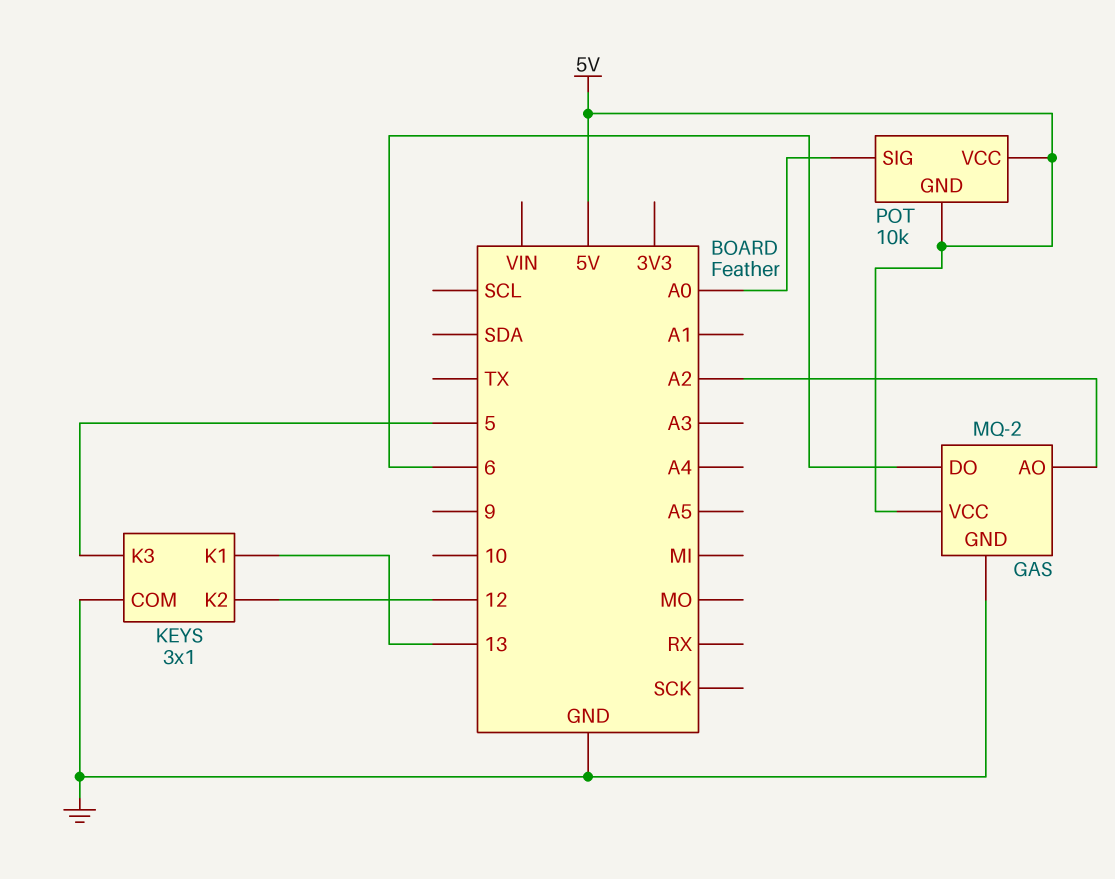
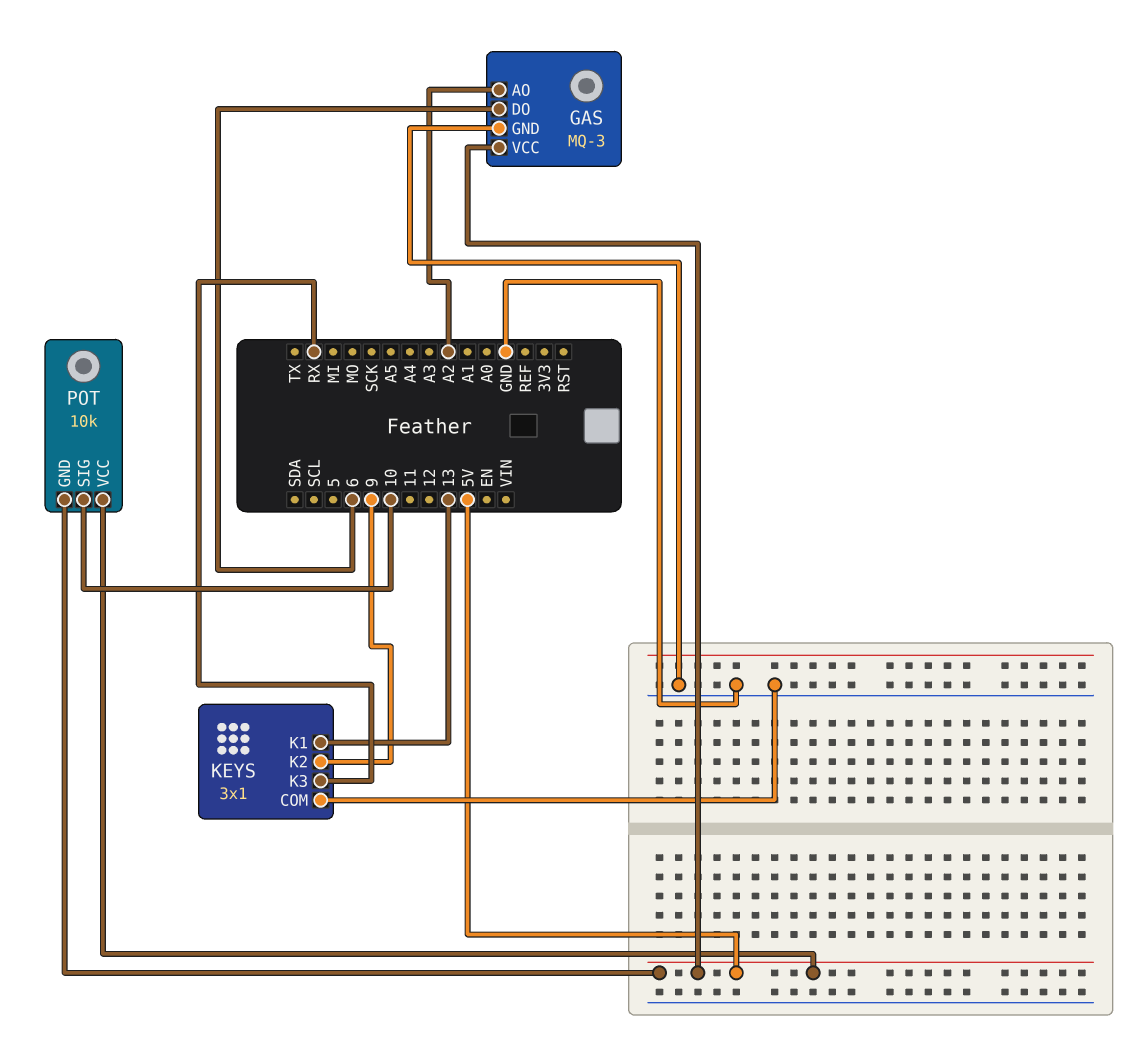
GAS: MQ-2 -> MQ-3
KEYS pin K2: 12 -> 9
KEYS pin K3: 5 -> RX
POT pin SIG: A0 -> 10

